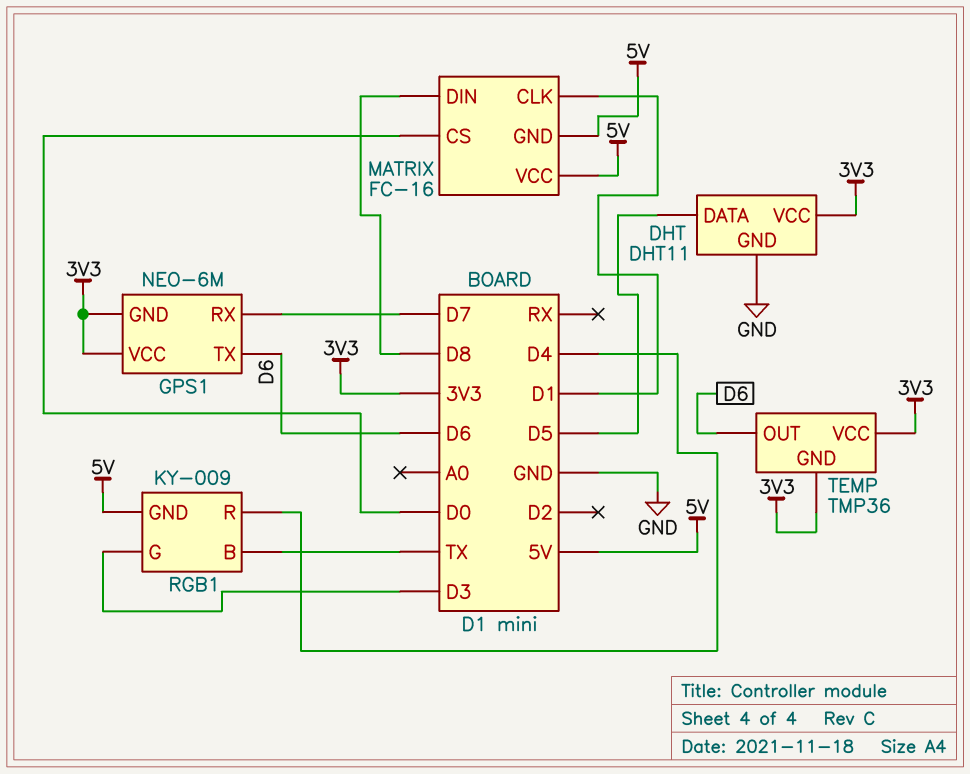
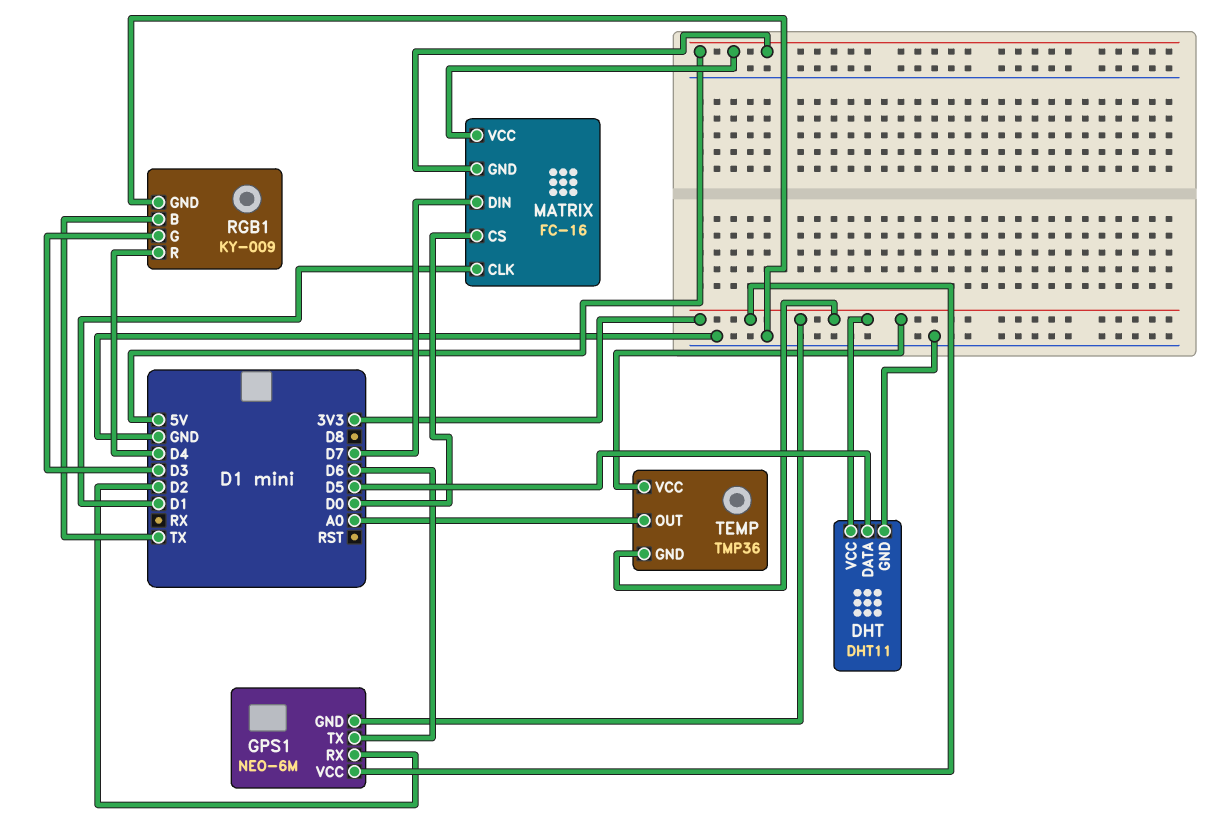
GPS1 pin RX: D7 -> D2
MATRIX pin DIN: D8 -> D7
RGB1 pin GND: 5V -> GND
TEMP pin OUT: D6 -> A0

